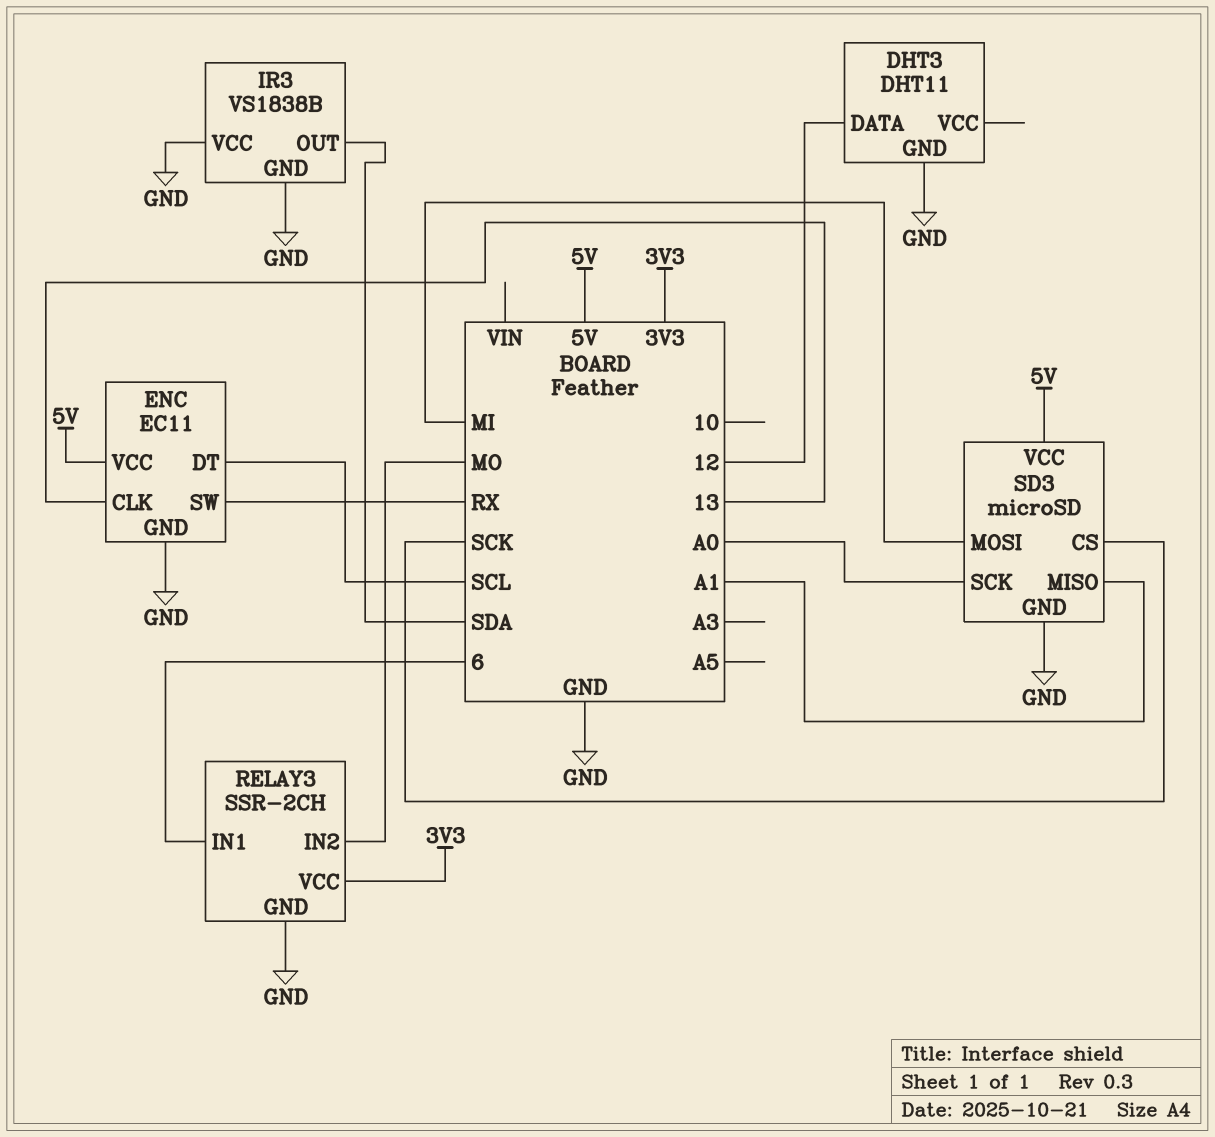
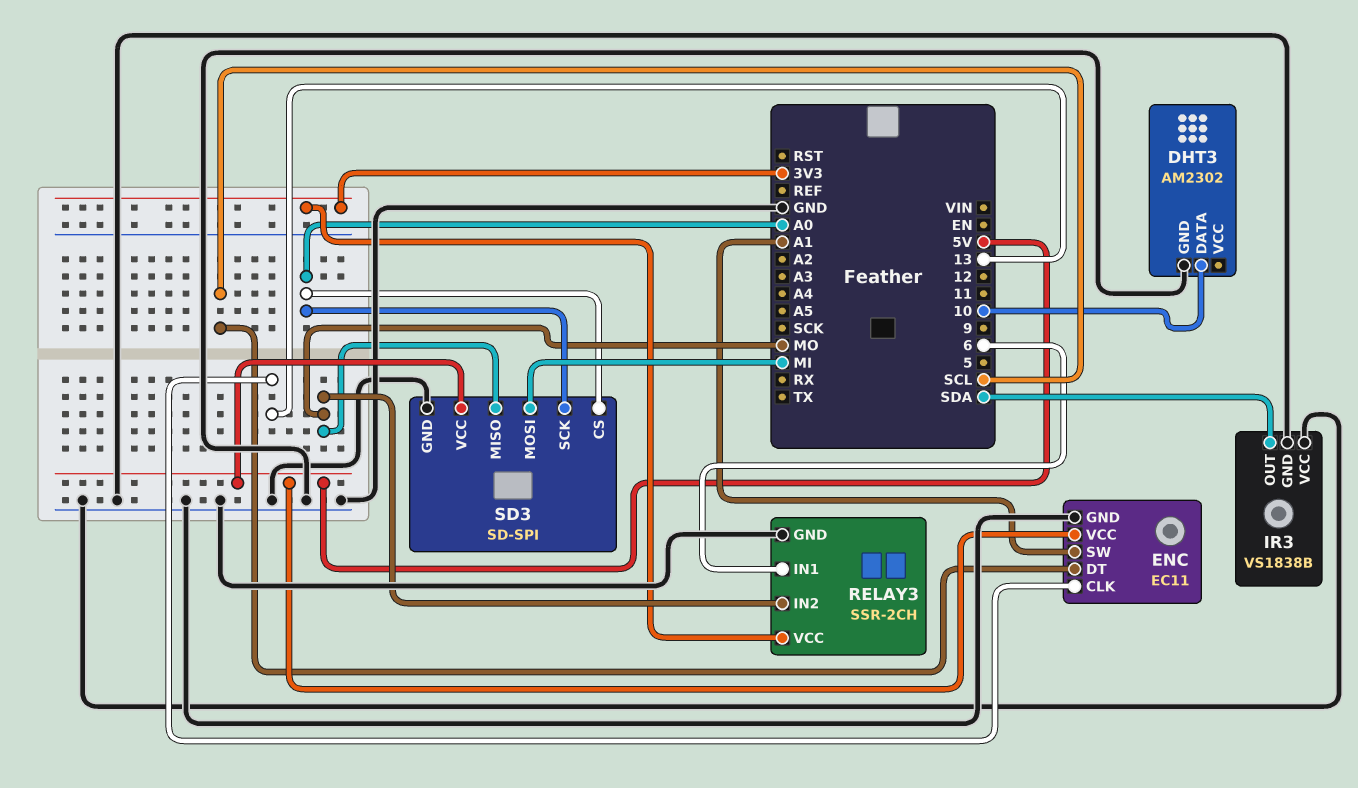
DHT3: DHT11 -> AM2302
DHT3 pin DATA: 12 -> 10
ENC pin SW: RX -> A1
SD3: microSD -> SD-SPI
SD3 pin CS: SCK -> A0
SD3 pin MISO: A1 -> MO

